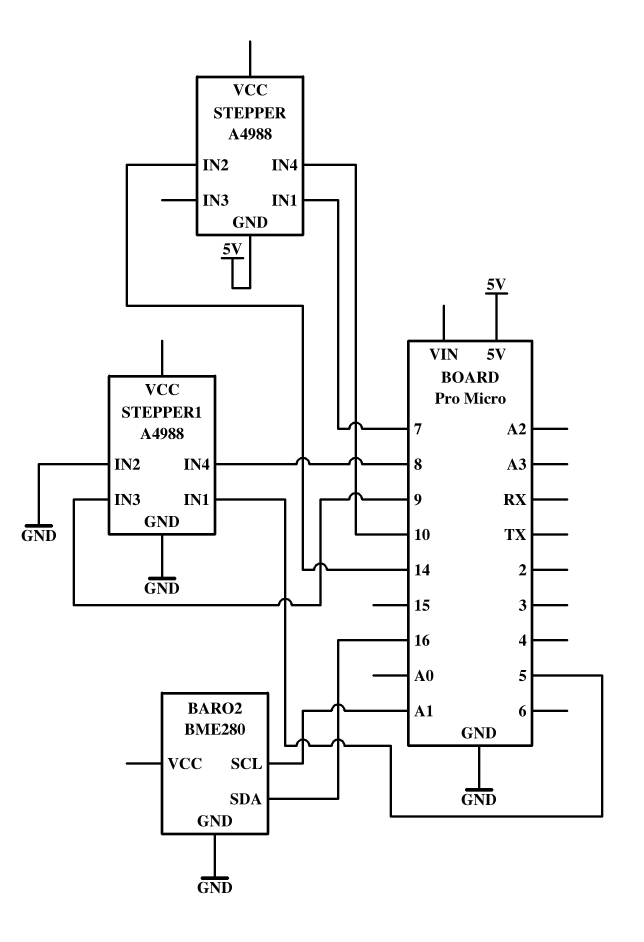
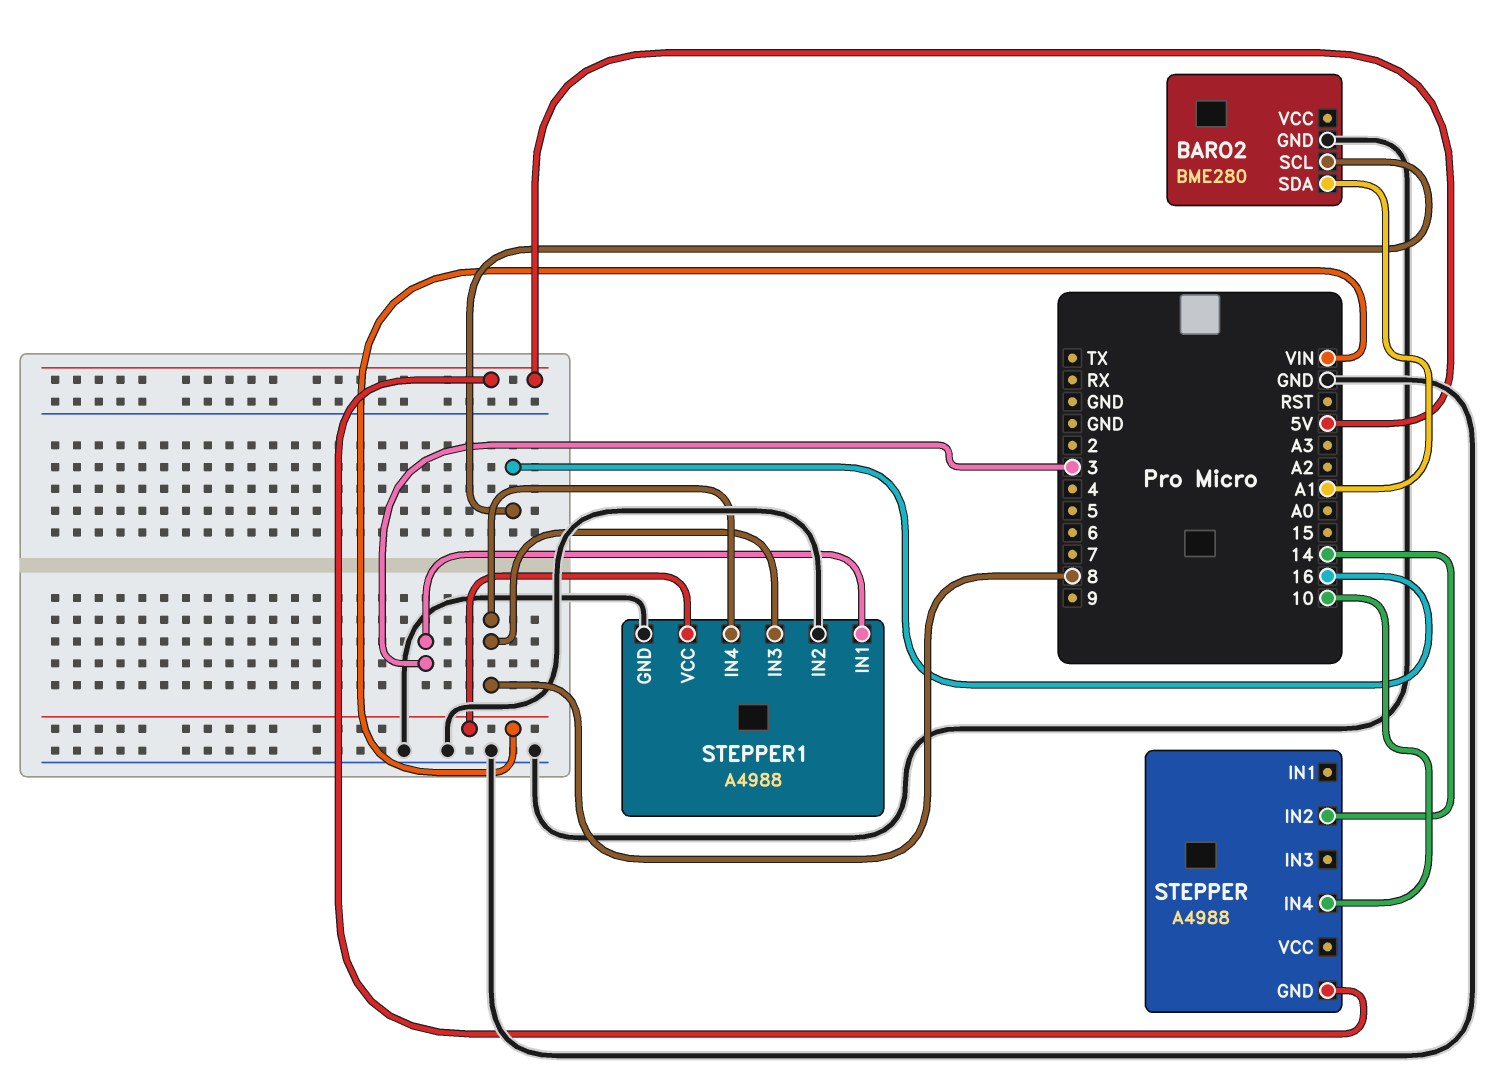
BARO2 pin SCL: A1 -> 16
BARO2 pin SDA: 16 -> A1
STEPPER pin IN1: 7 -> none
STEPPER1 pin IN1: 5 -> 3
STEPPER1 pin IN3: 9 -> 8
STEPPER1 pin VCC: none -> VIN

